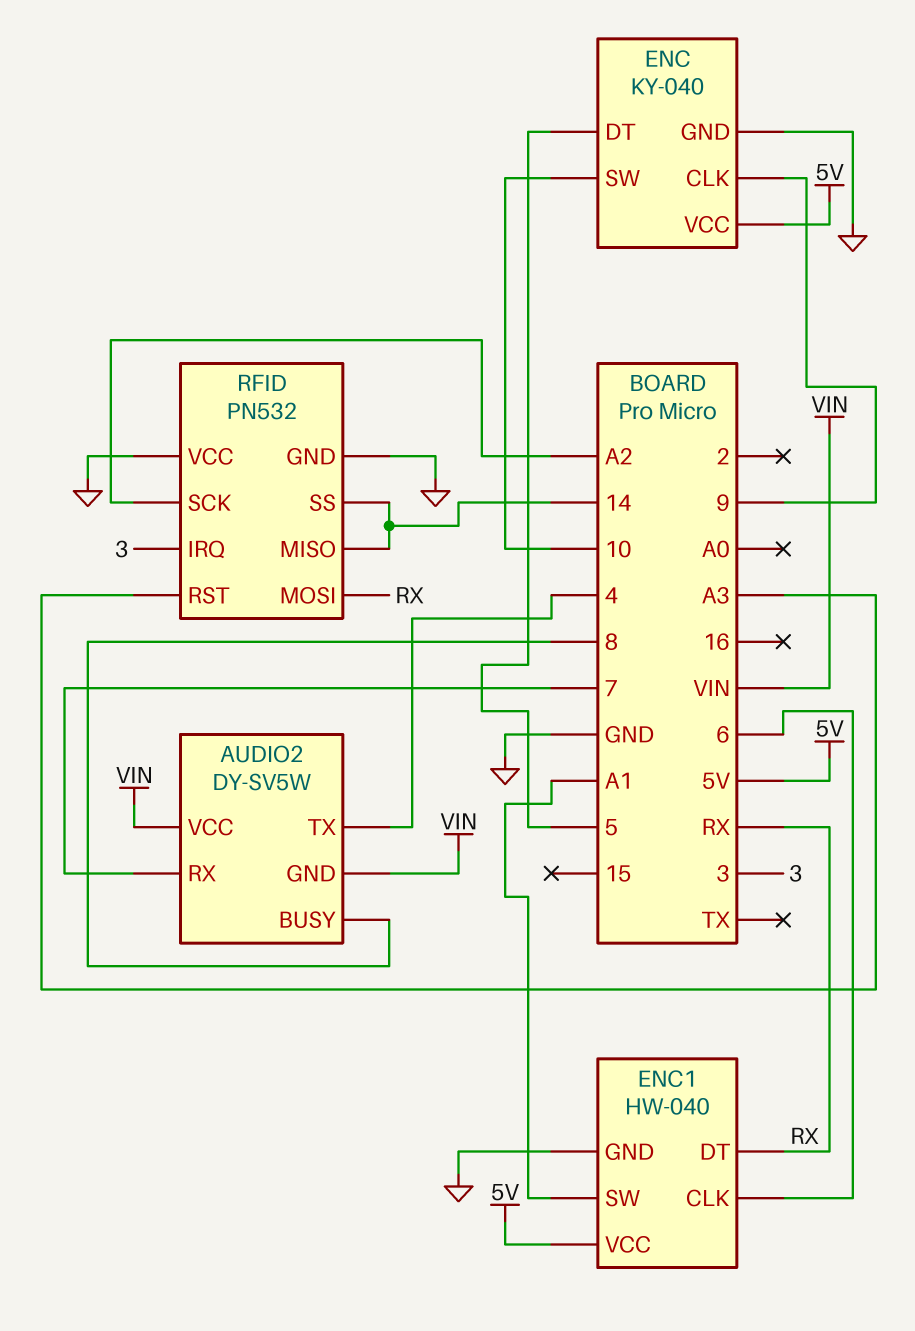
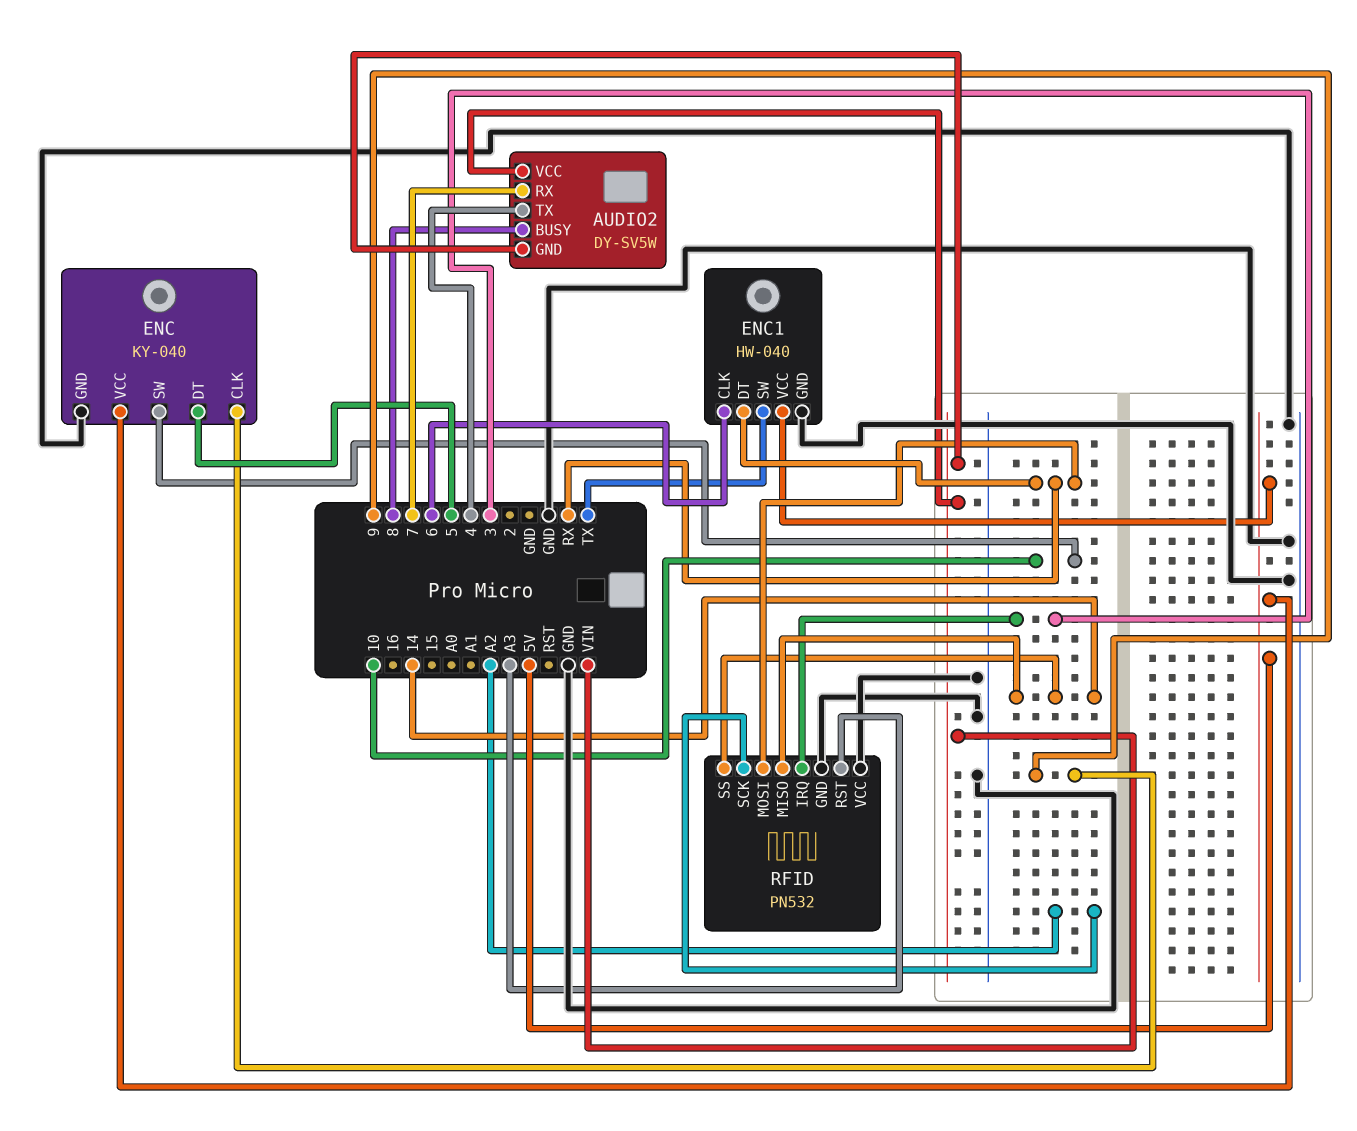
ENC1 pin SW: A1 -> TX

